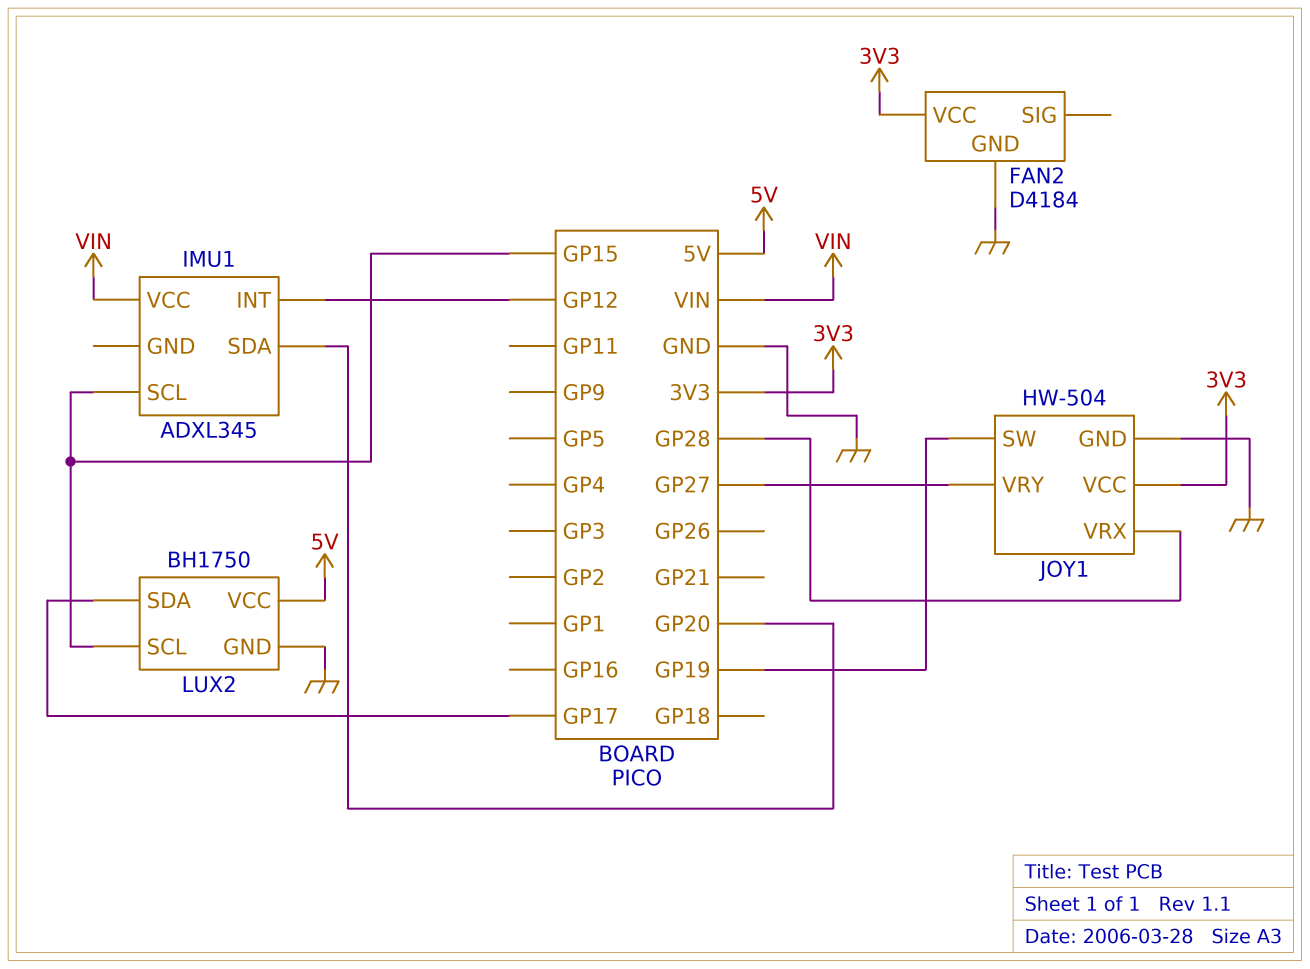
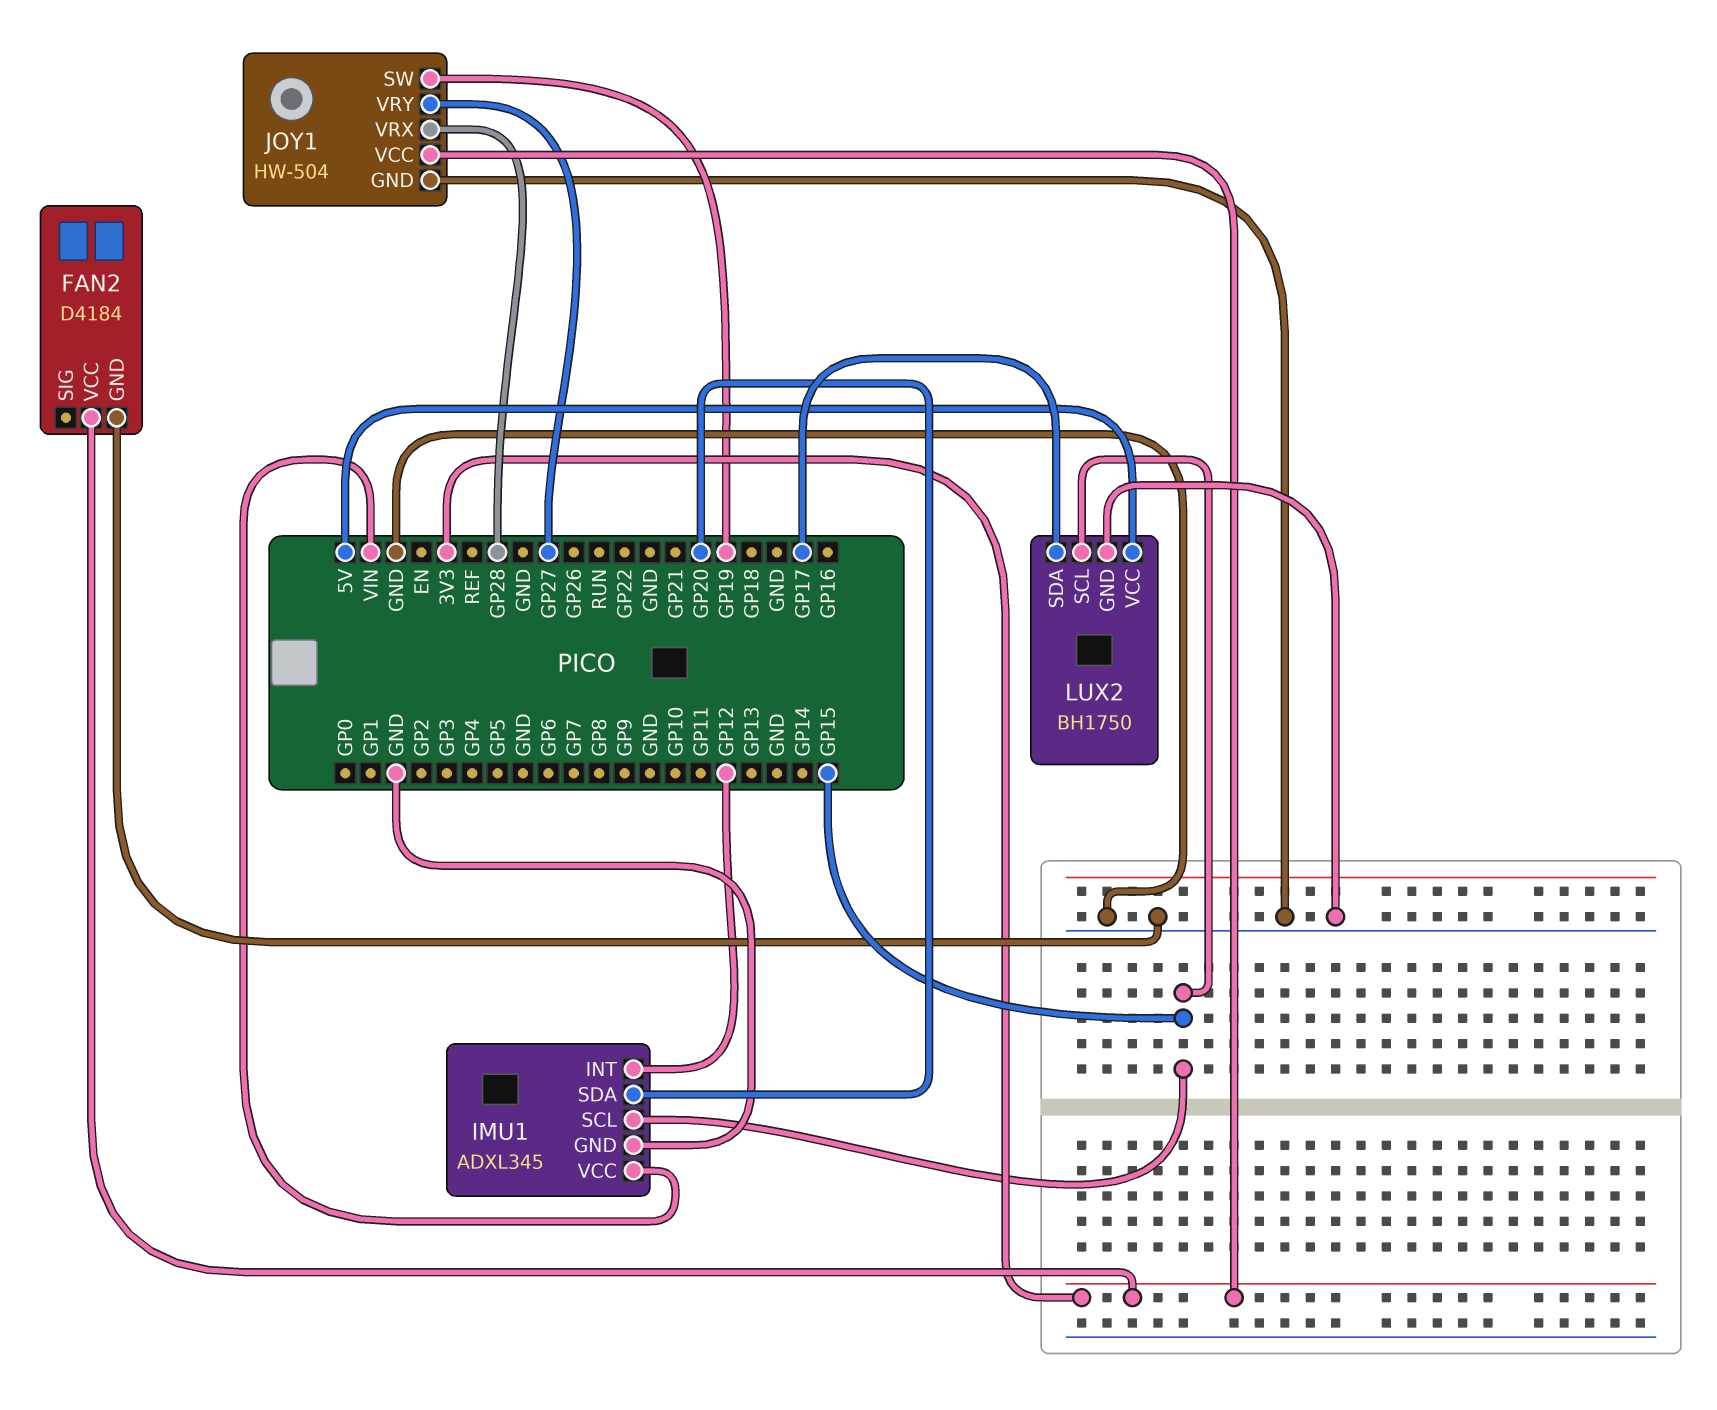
IMU1 pin GND: none -> GND

